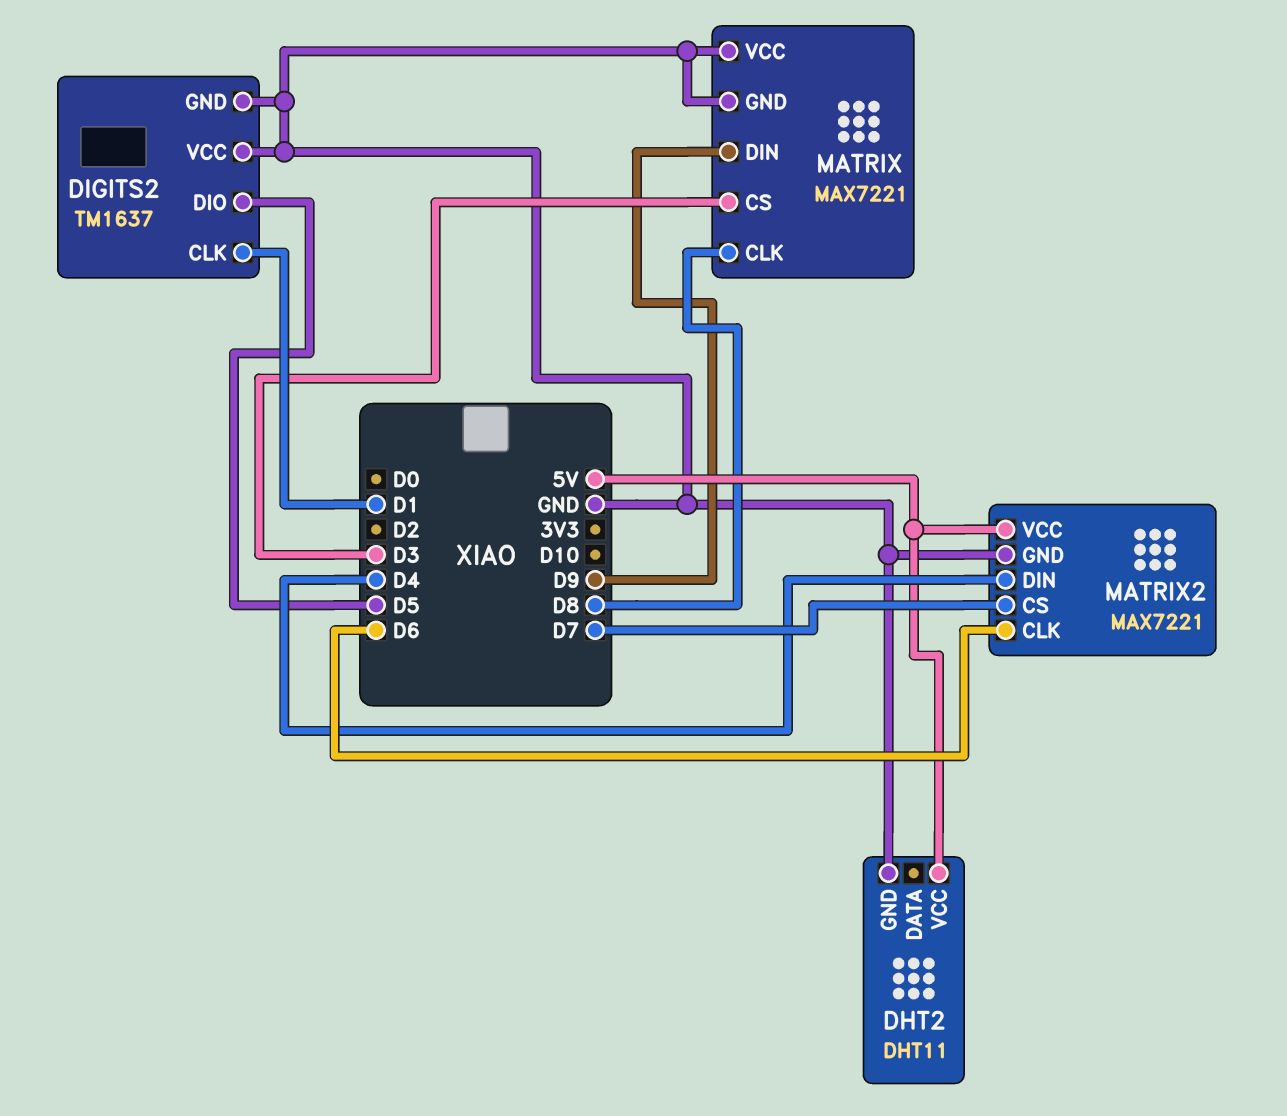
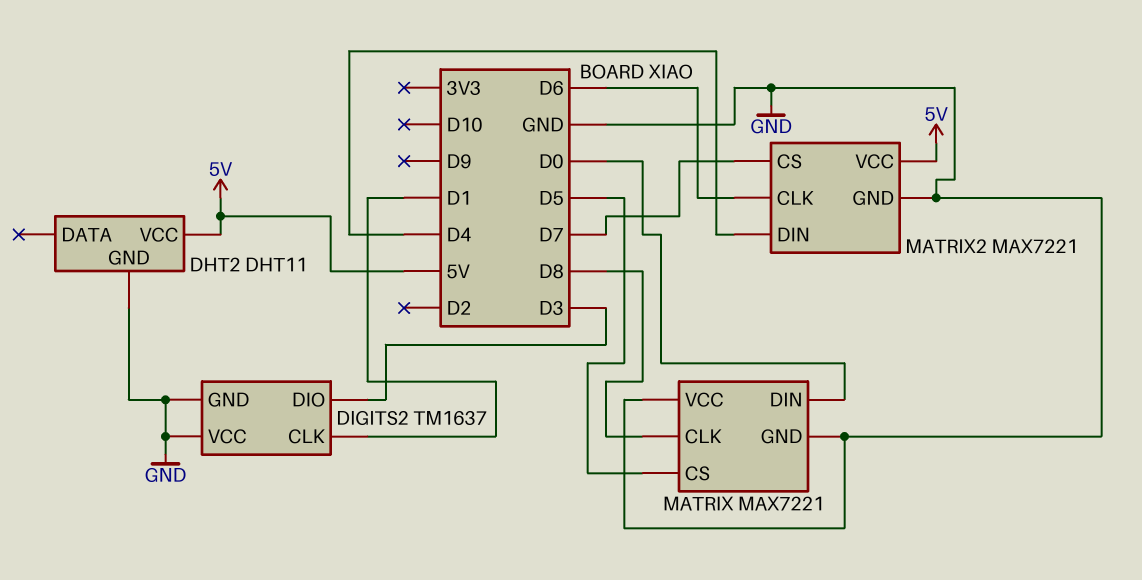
DIGITS2 pin DIO: D5 -> D3
MATRIX pin CS: D3 -> D5
MATRIX pin DIN: D9 -> D0

